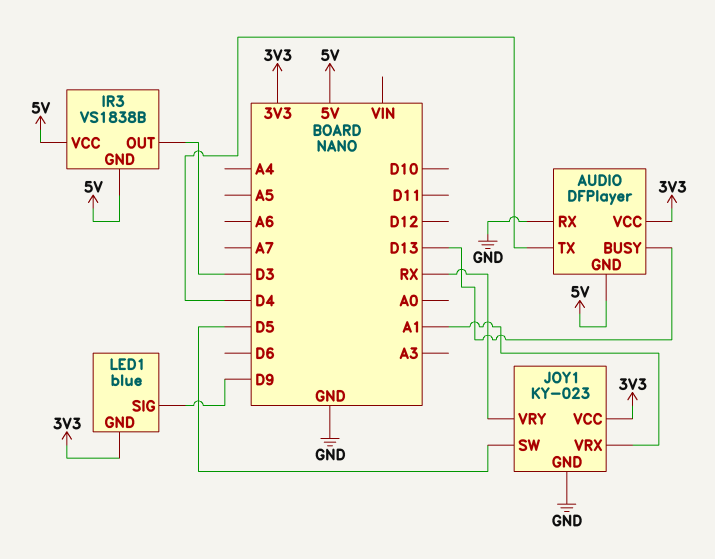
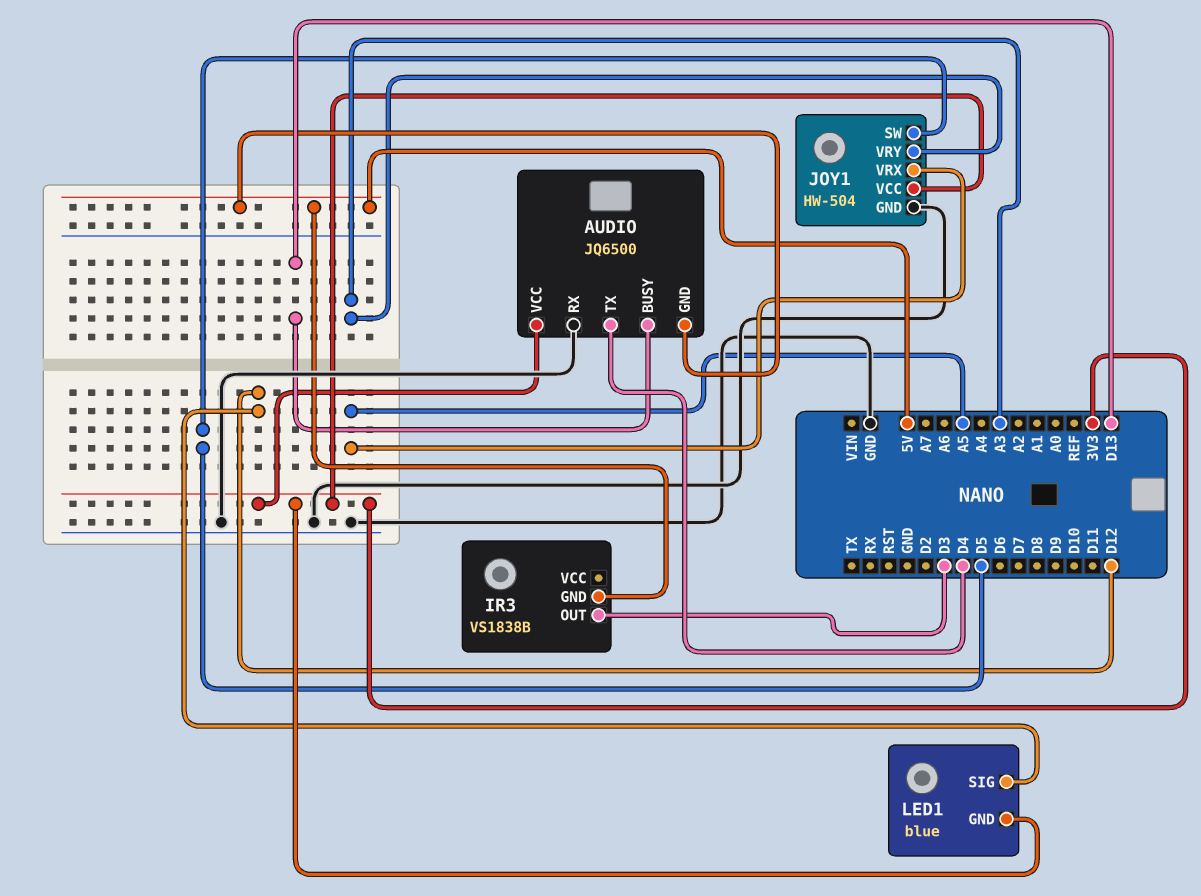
AUDIO: DFPlayer -> JQ6500
IR3 pin VCC: 5V -> none
JOY1: KY-023 -> HW-504
JOY1 pin VRX: A1 -> A5
JOY1 pin VRY: RX -> A3
LED1 pin SIG: D9 -> D12

